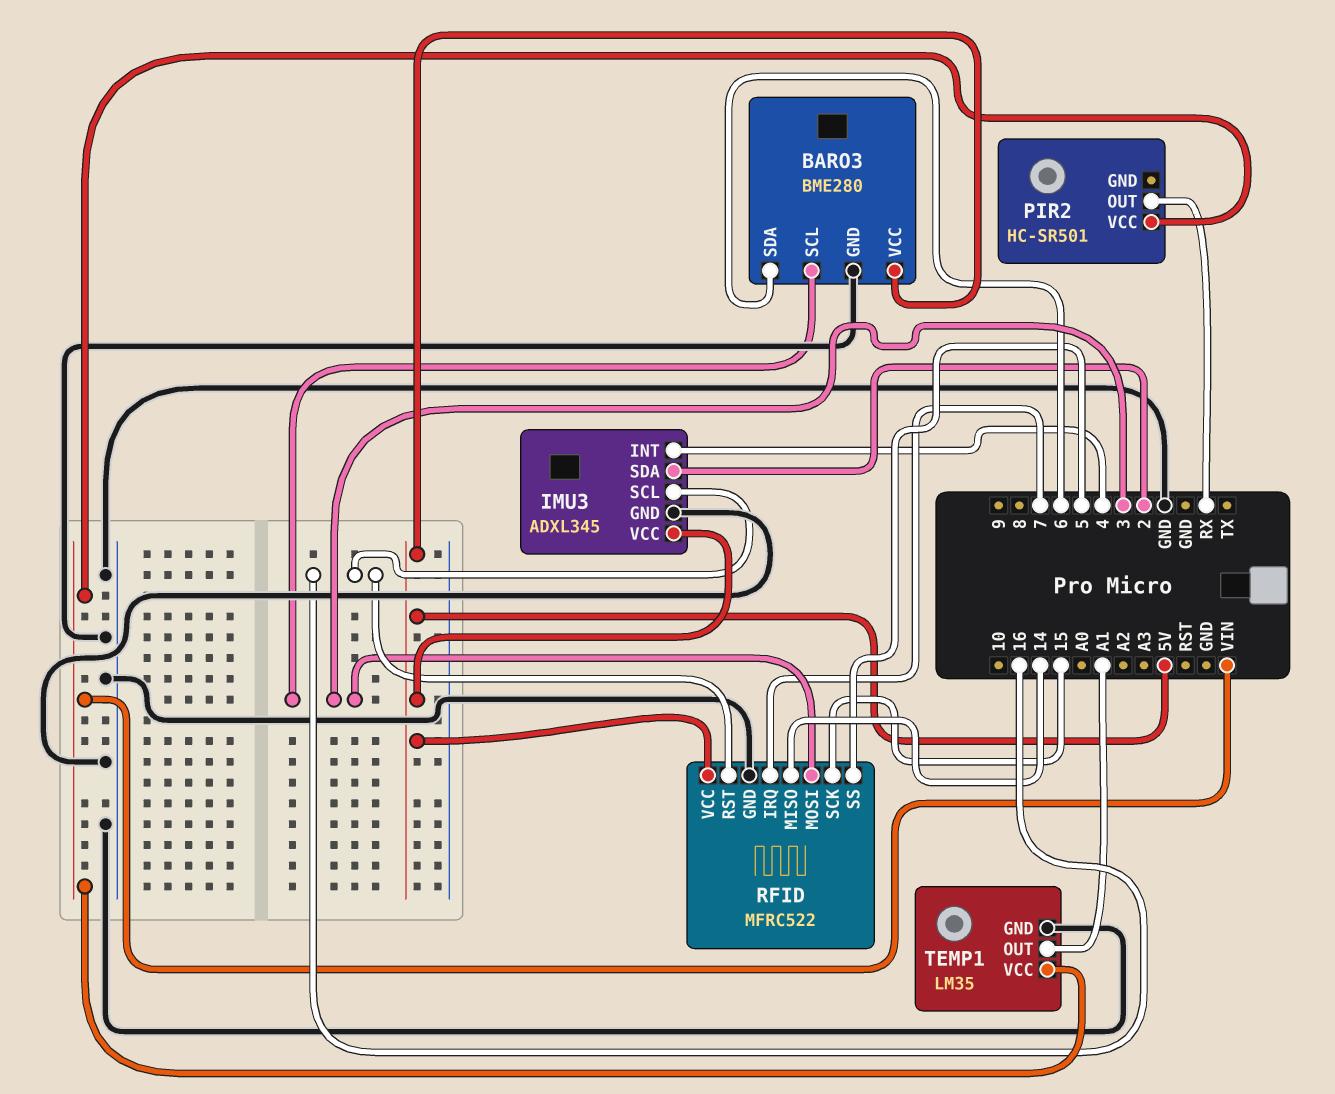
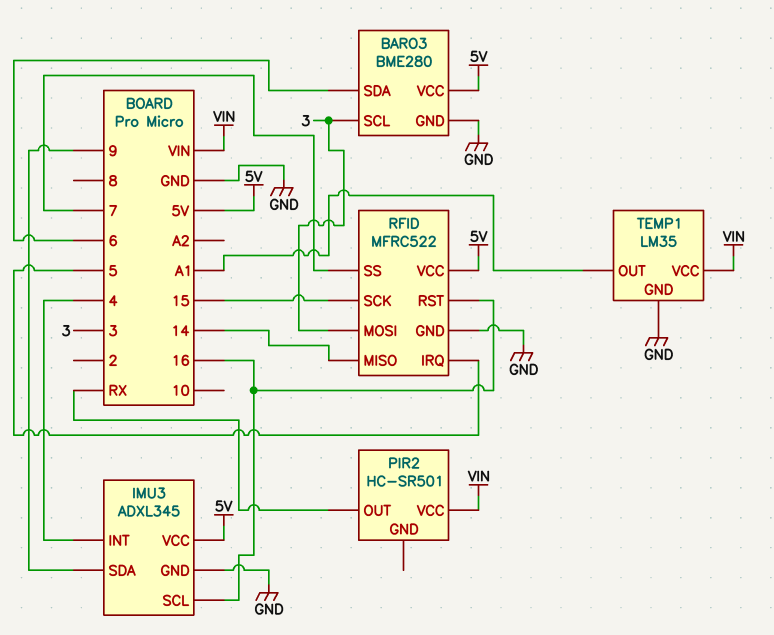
IMU3 pin SDA: 2 -> 9
RFID pin IRQ: 7 -> 5
RFID pin SS: 5 -> 7

